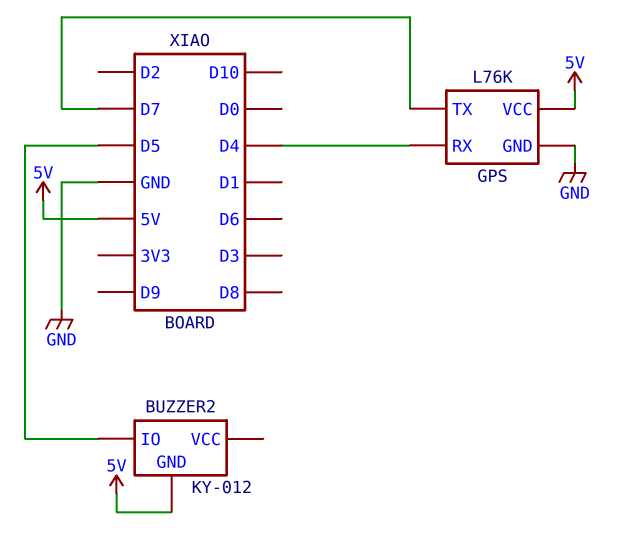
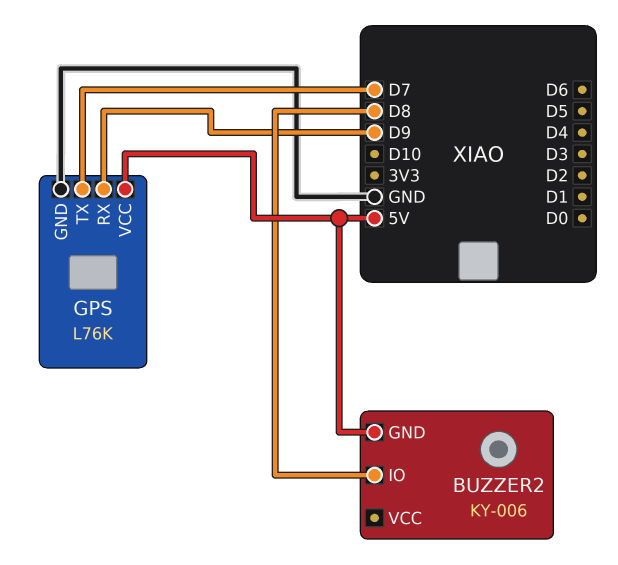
BUZZER2: KY-012 -> KY-006
BUZZER2 pin IO: D5 -> D8
GPS pin RX: D4 -> D9

